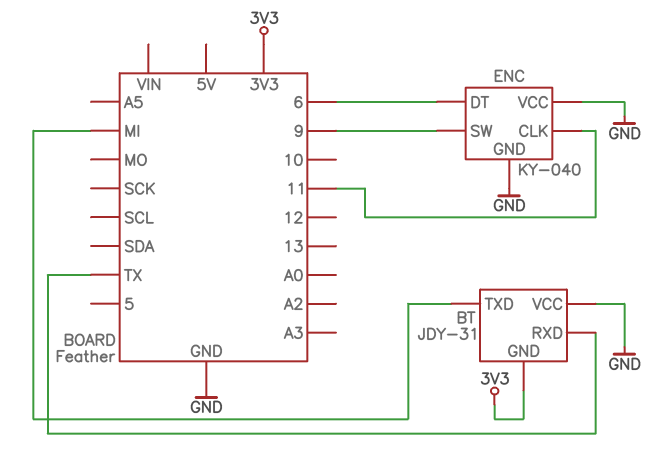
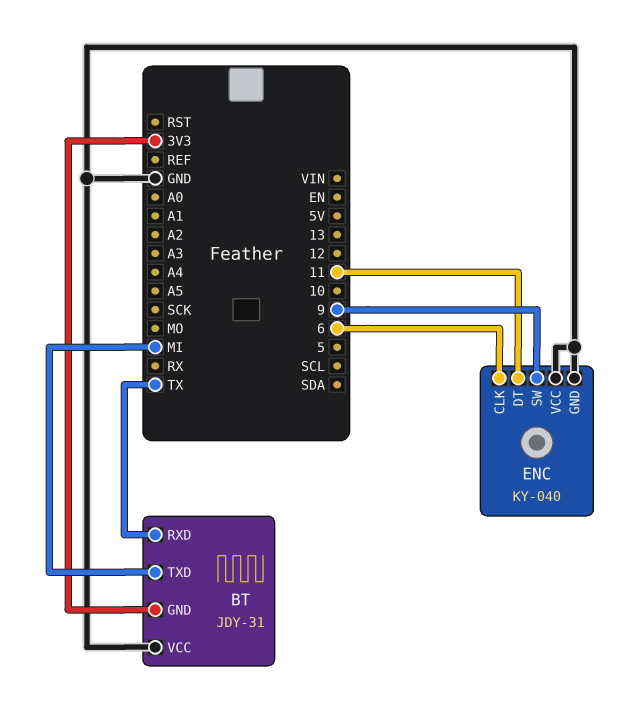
ENC pin CLK: 11 -> 6
ENC pin DT: 6 -> 11

